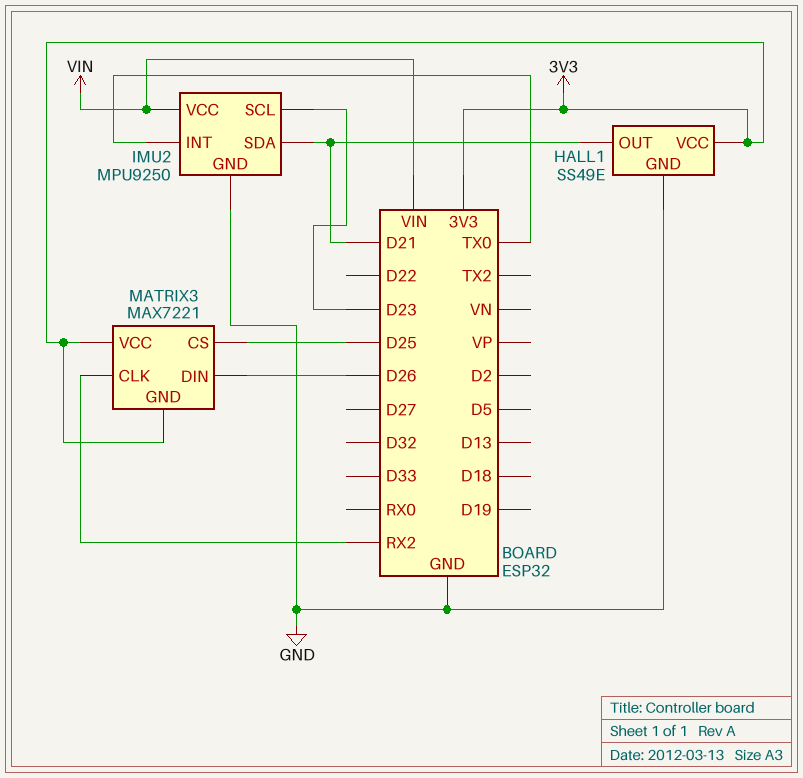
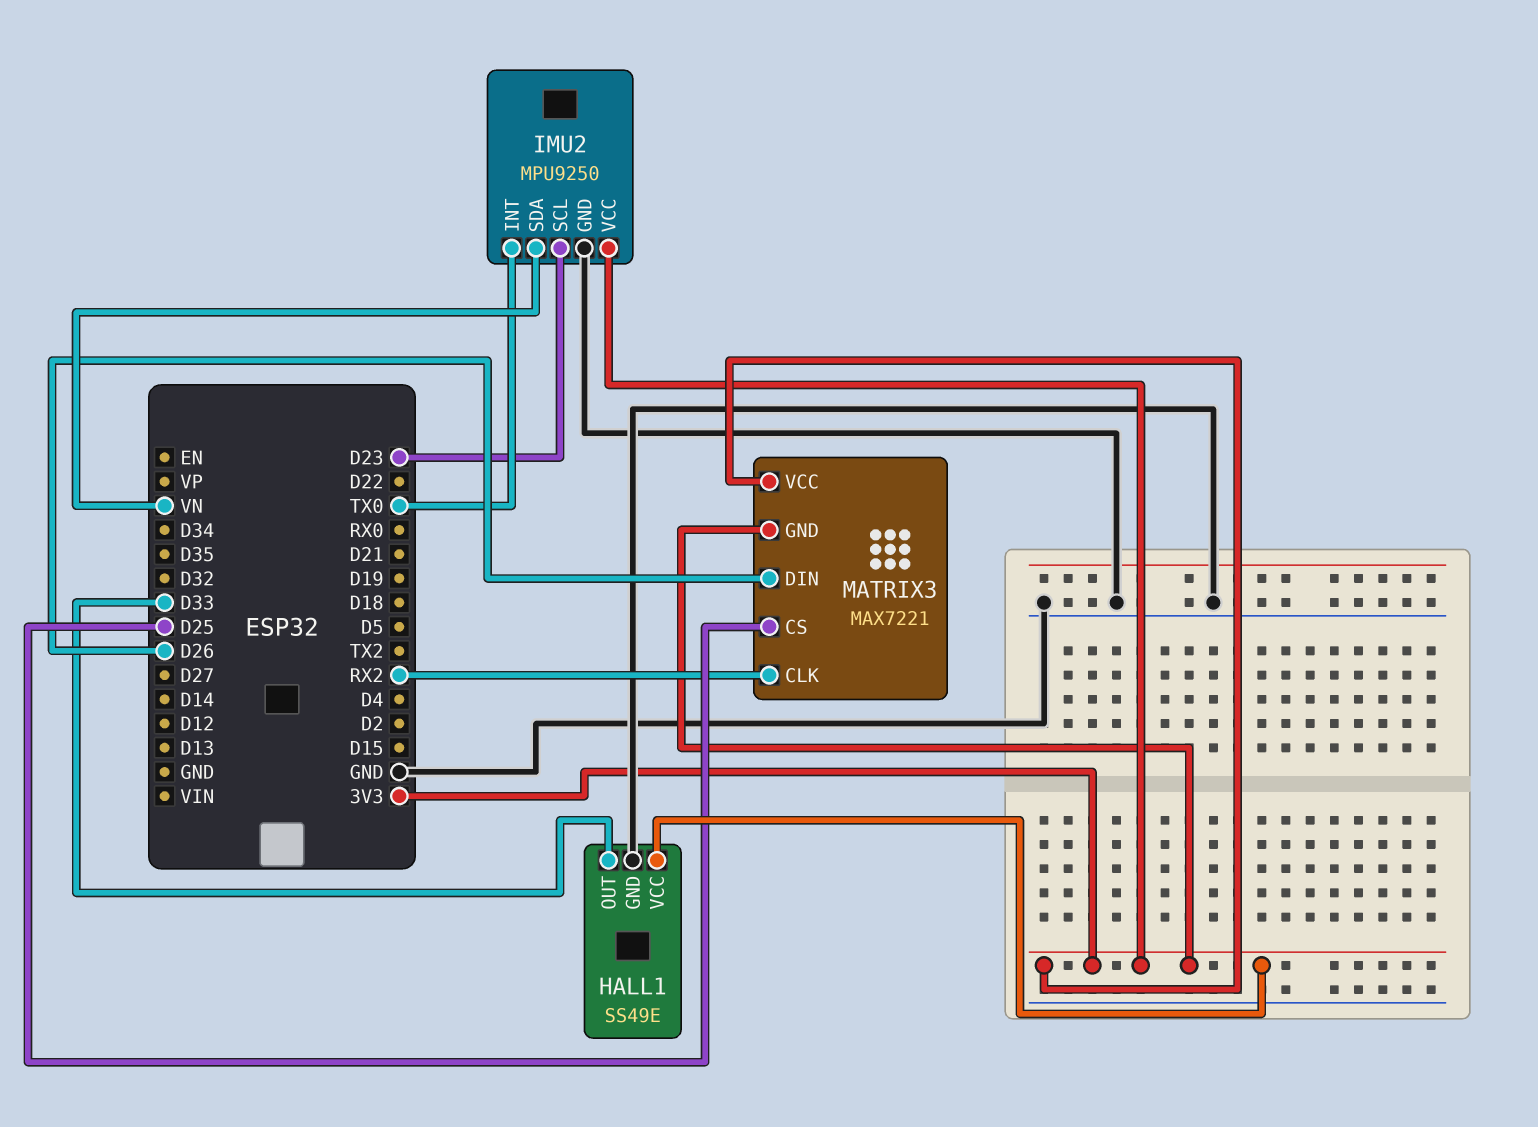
HALL1 pin OUT: D21 -> D33
IMU2 pin SDA: D21 -> VN
IMU2 pin VCC: VIN -> 3V3

